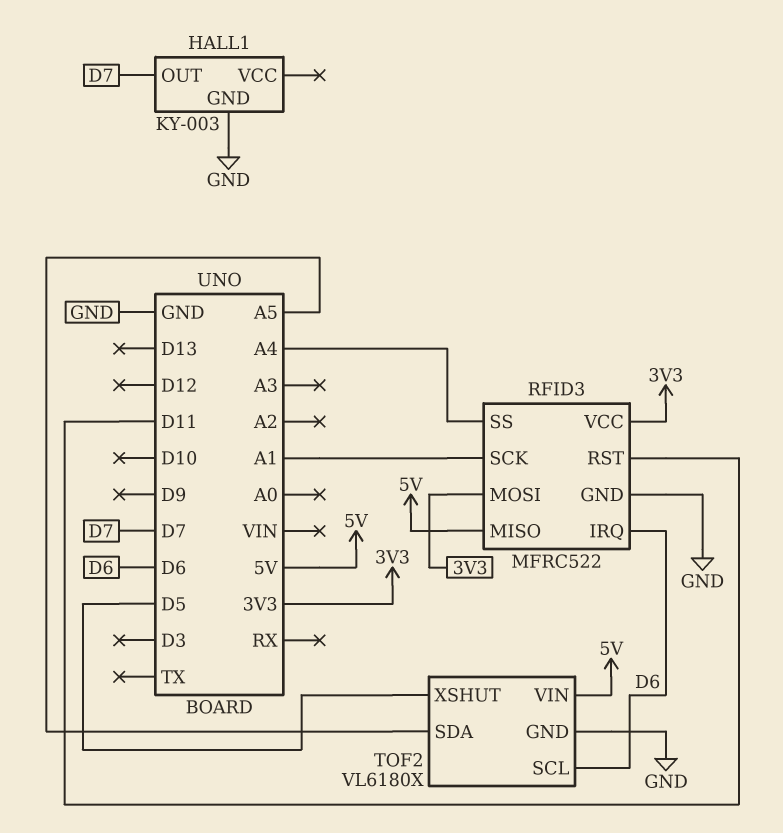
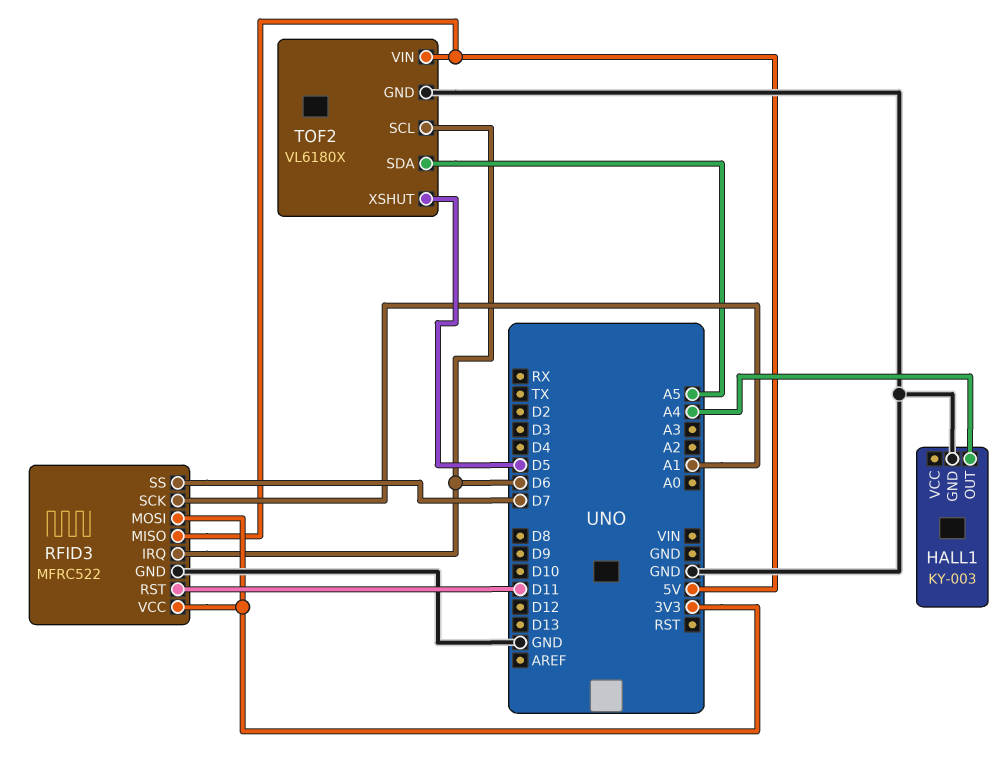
HALL1 pin OUT: D7 -> A4
RFID3 pin SS: A4 -> D7

